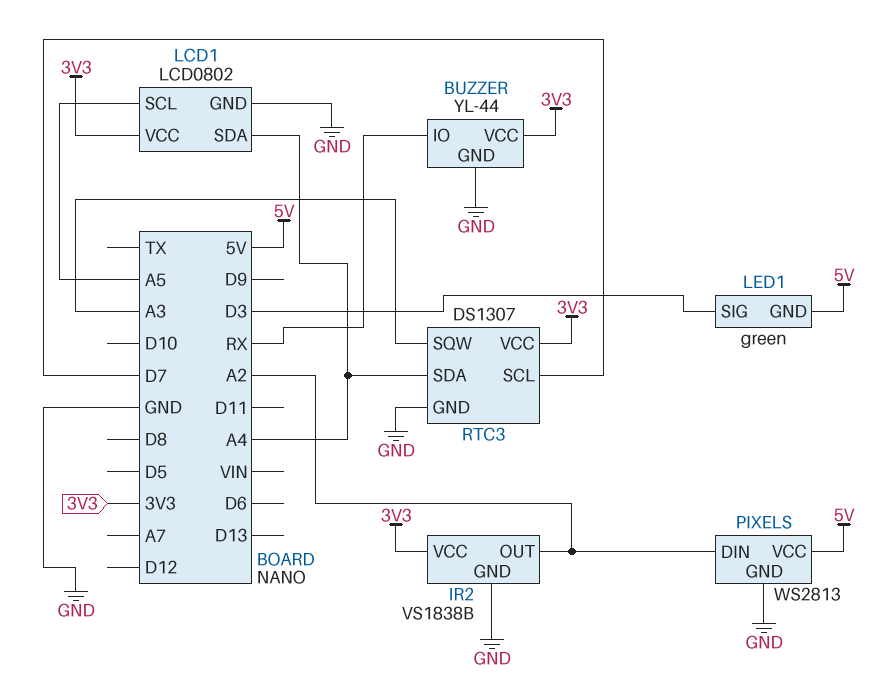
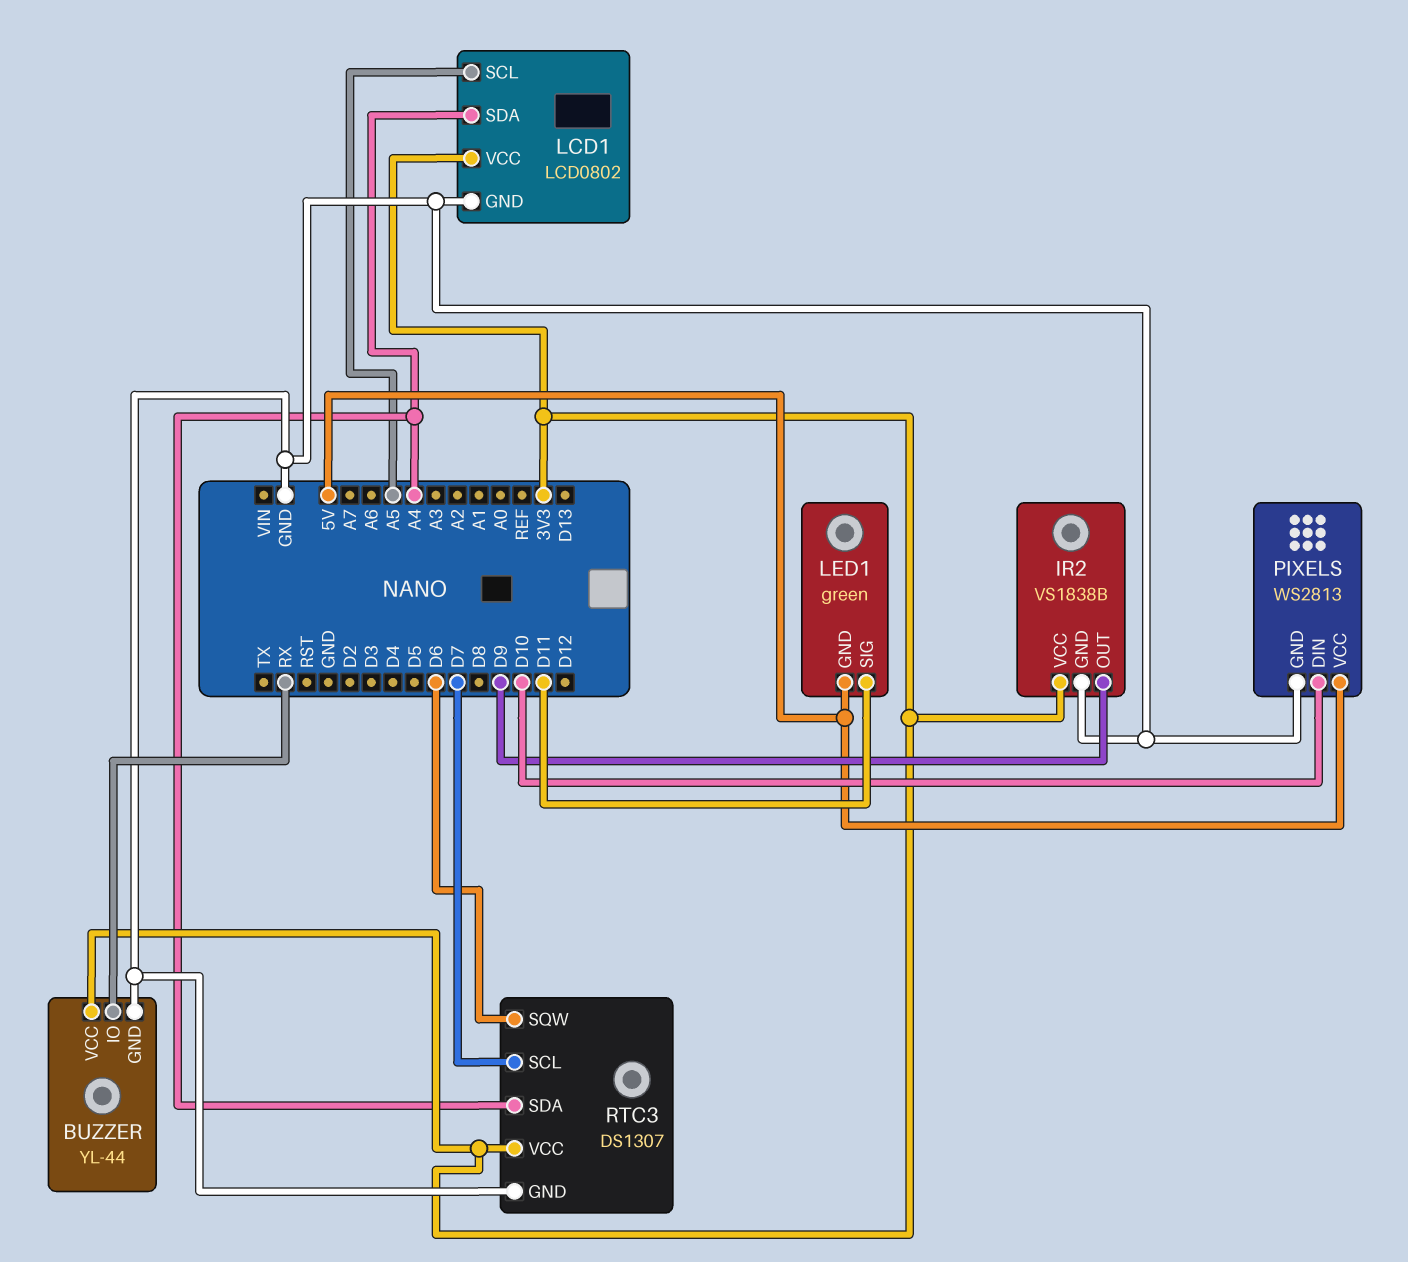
IR2 pin OUT: A2 -> D9
LED1 pin SIG: D3 -> D11
PIXELS pin DIN: A2 -> D10
RTC3 pin SQW: A3 -> D6

